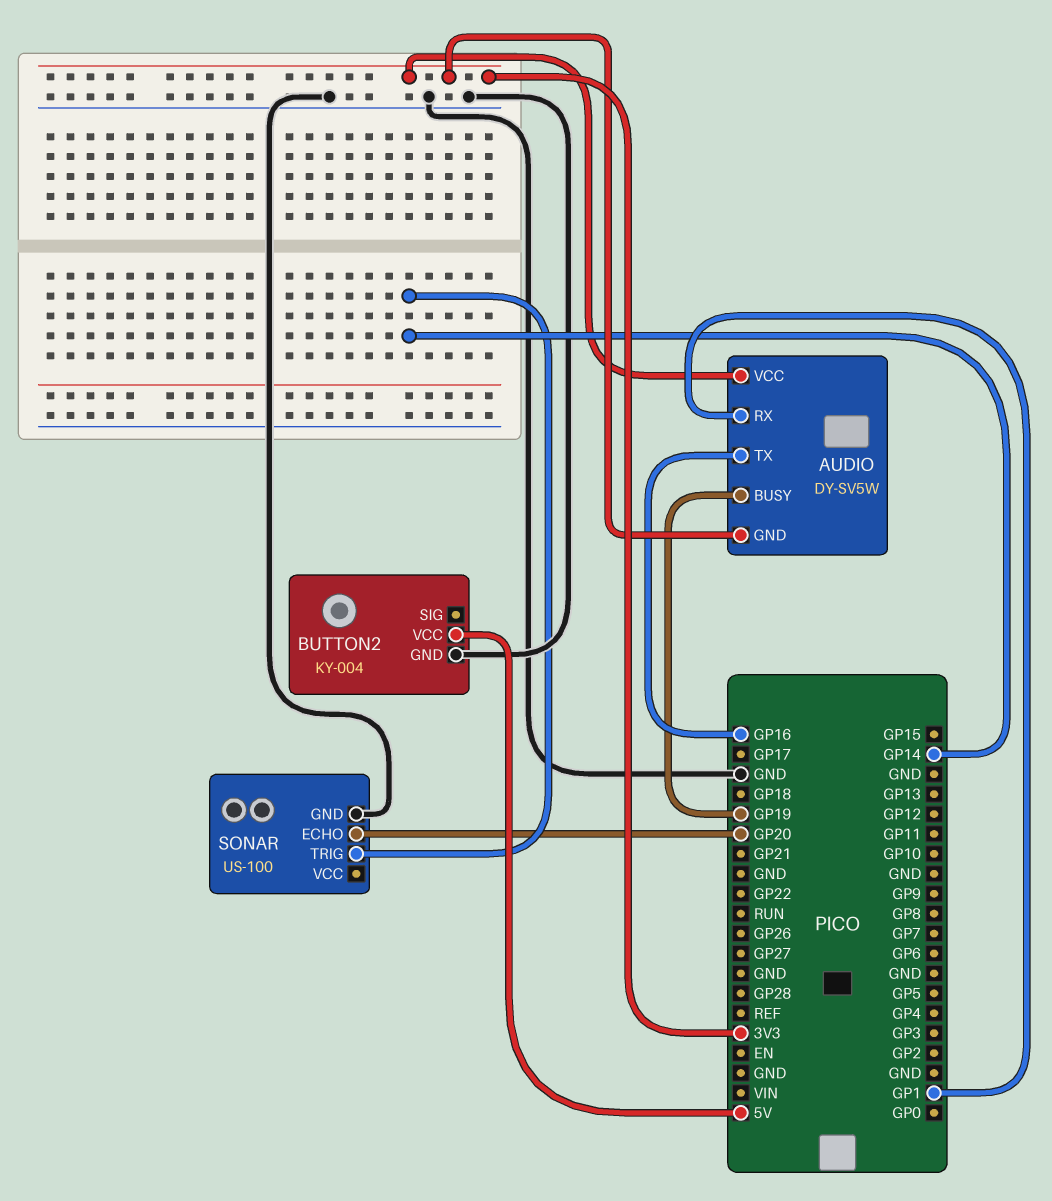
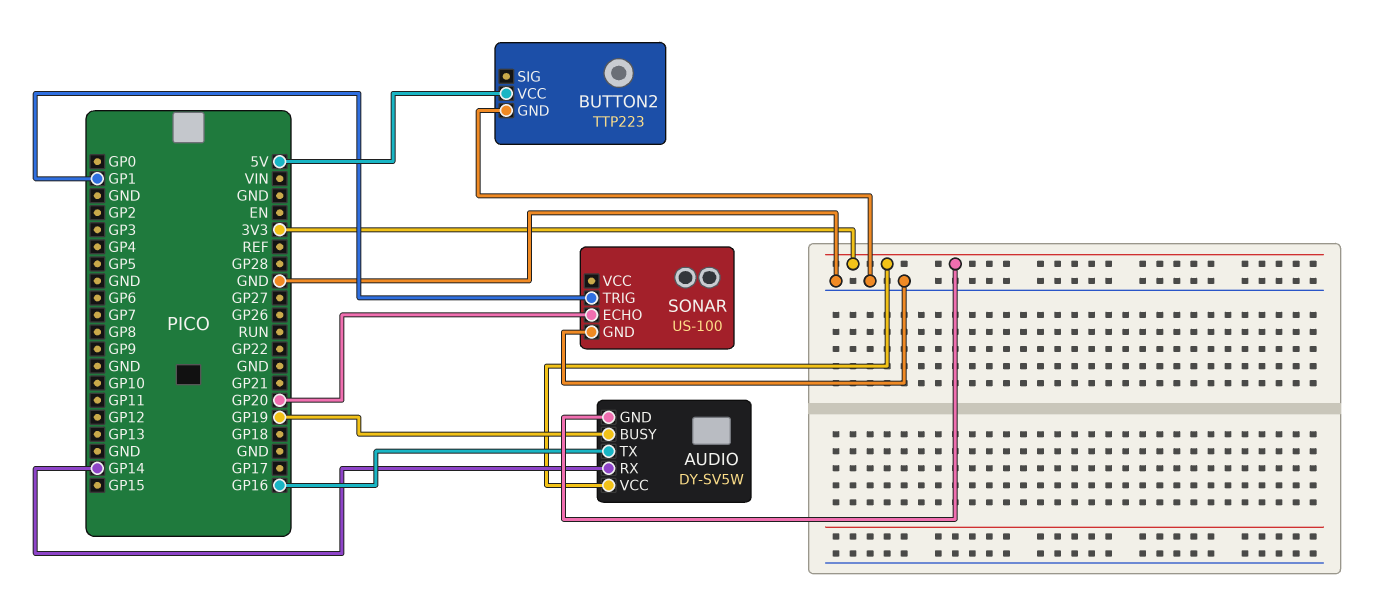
AUDIO pin RX: GP1 -> GP14
BUTTON2: KY-004 -> TTP223
SONAR pin TRIG: GP14 -> GP1

